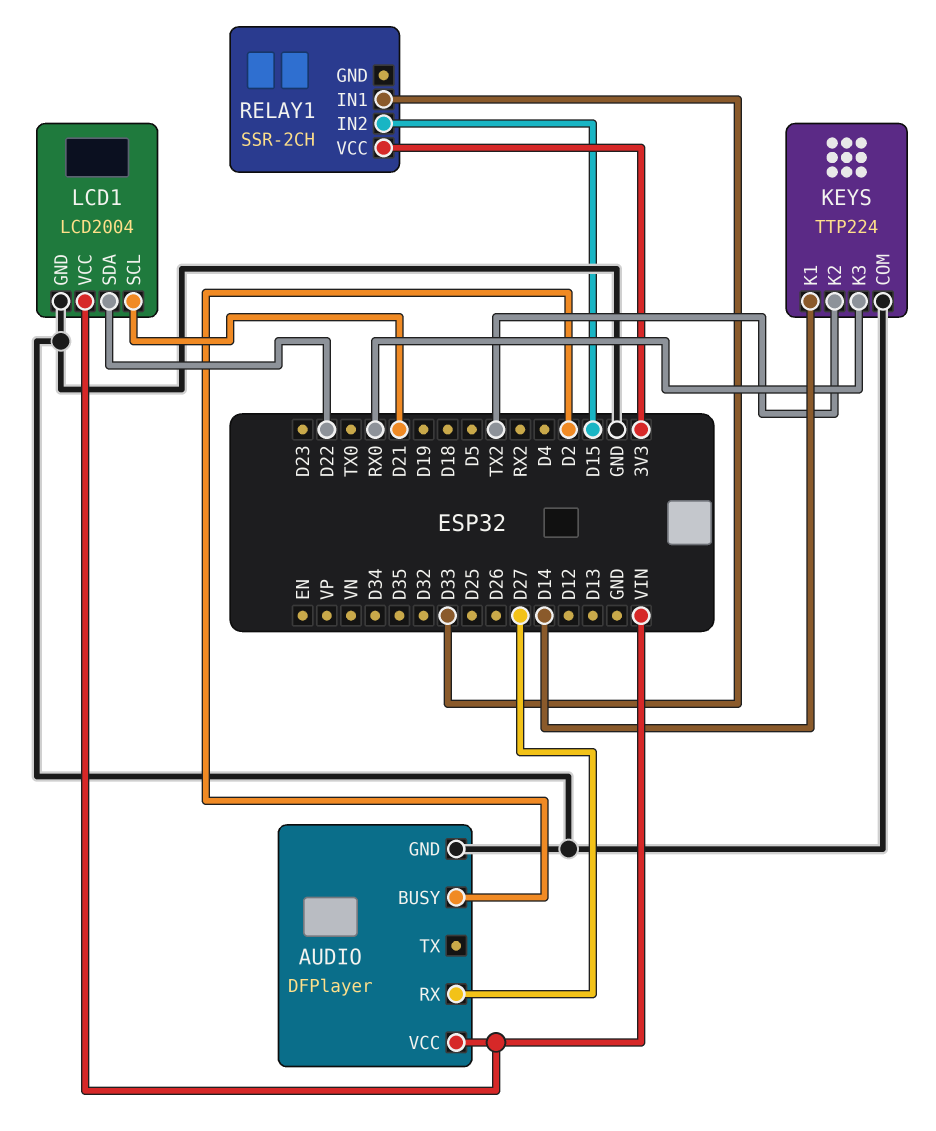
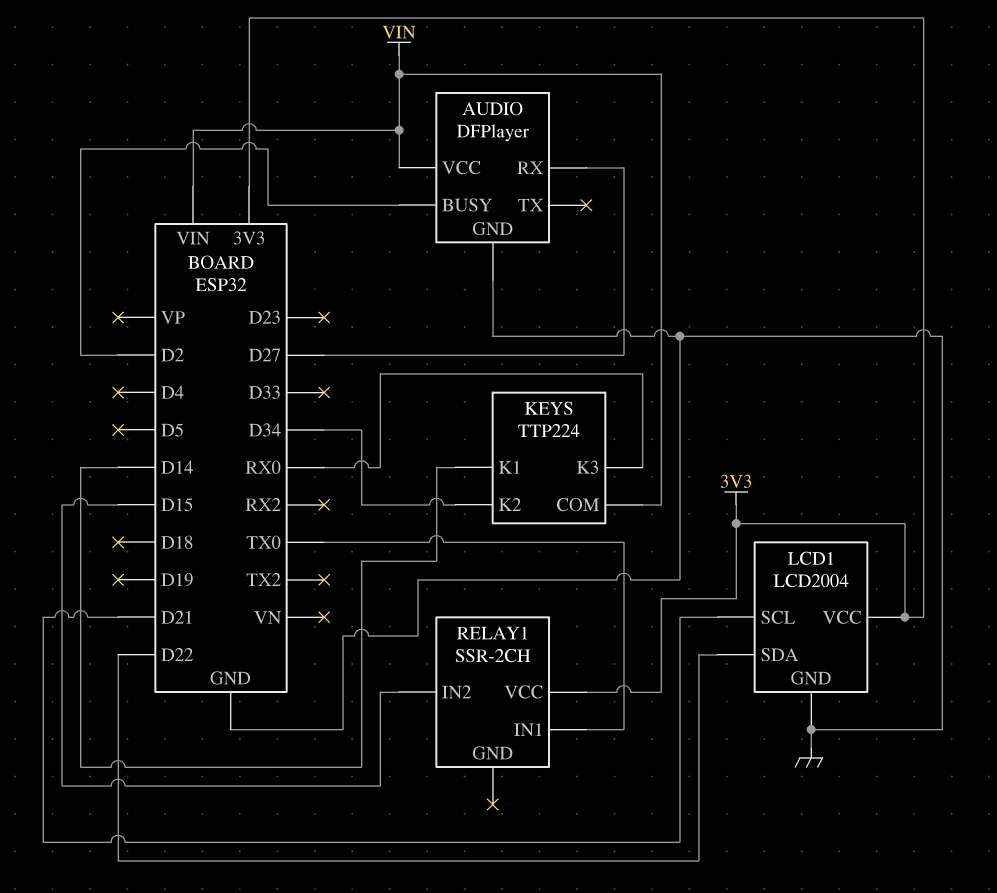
KEYS pin COM: GND -> VIN
KEYS pin K2: TX2 -> D34
LCD1 pin VCC: VIN -> 3V3
RELAY1 pin IN1: D33 -> TX0

